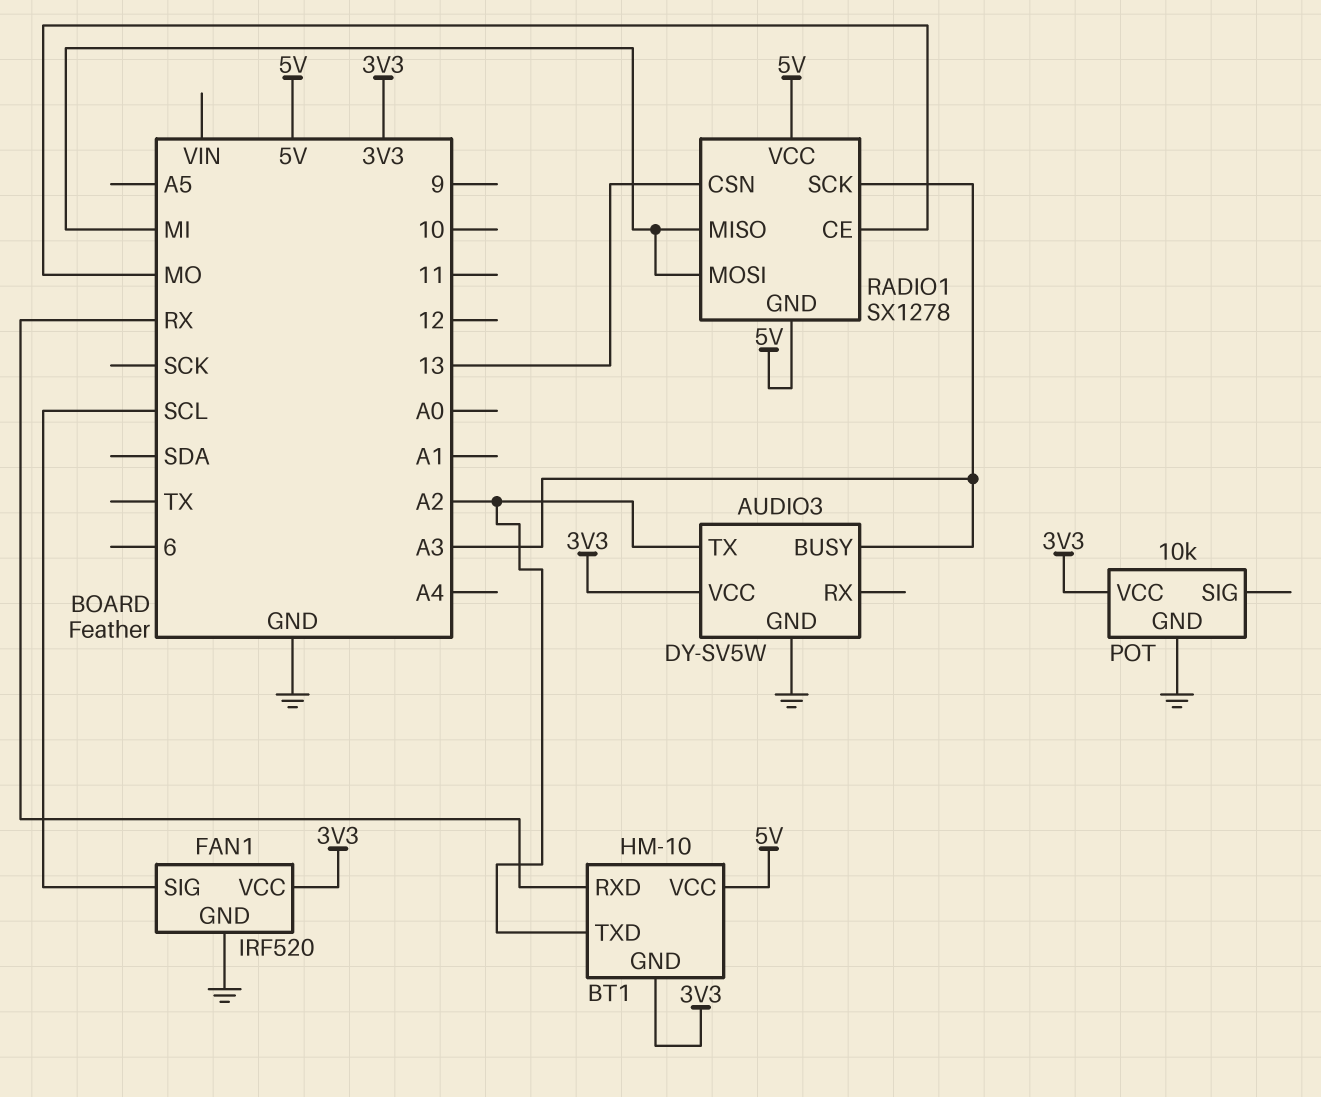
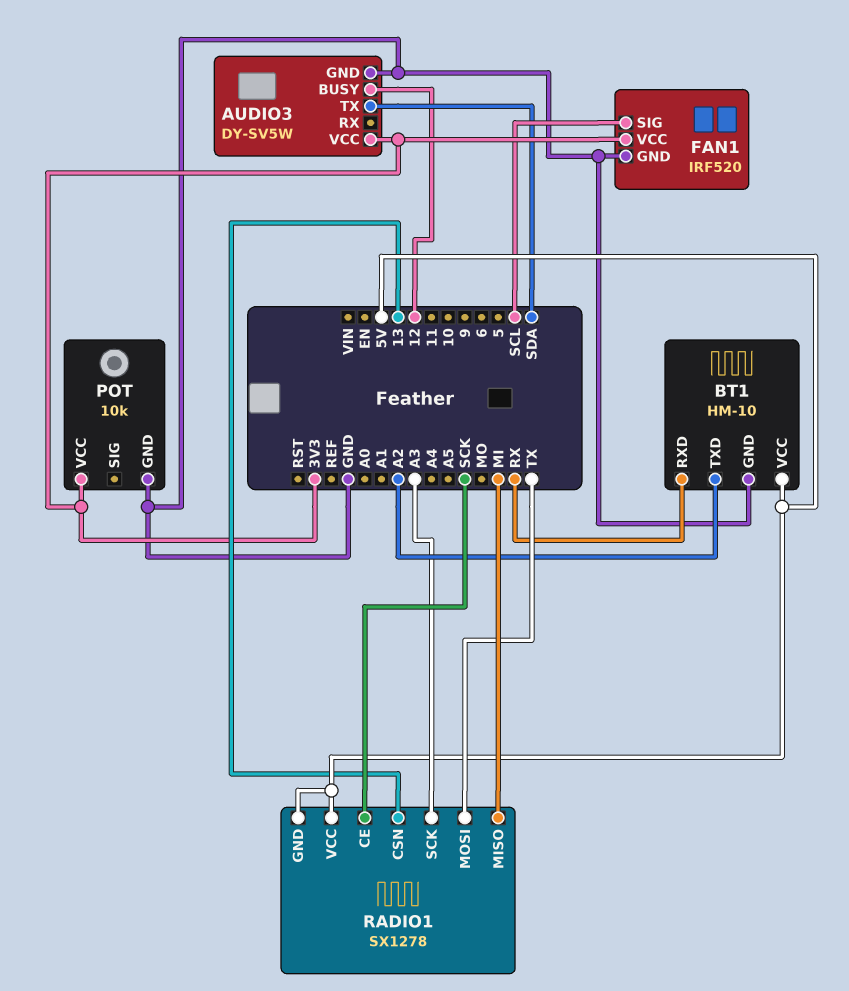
AUDIO3 pin BUSY: A3 -> 12
AUDIO3 pin TX: A2 -> SDA
BT1 pin GND: 3V3 -> GND
RADIO1 pin CE: MO -> SCK
RADIO1 pin MOSI: MI -> TX

